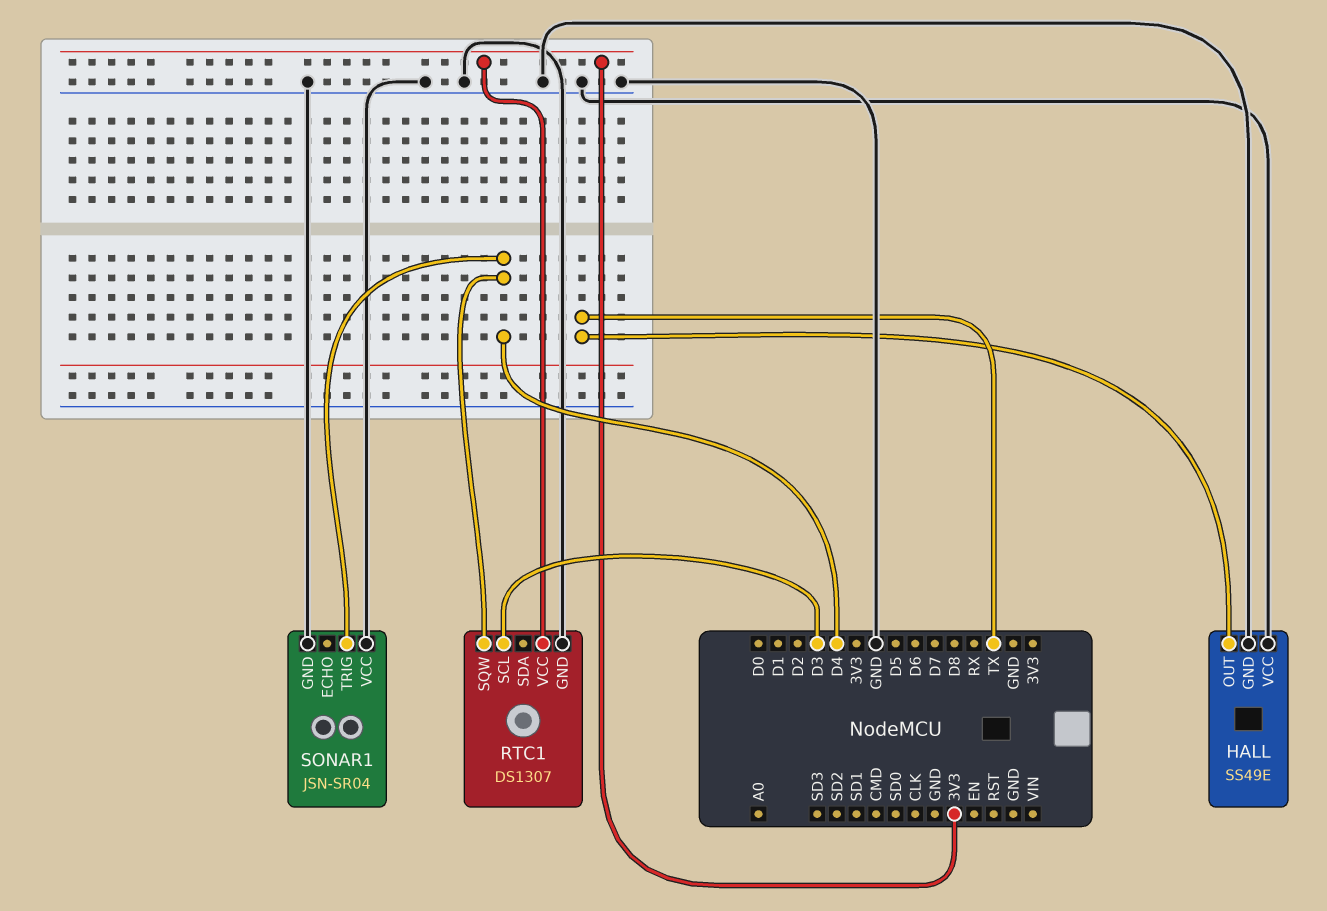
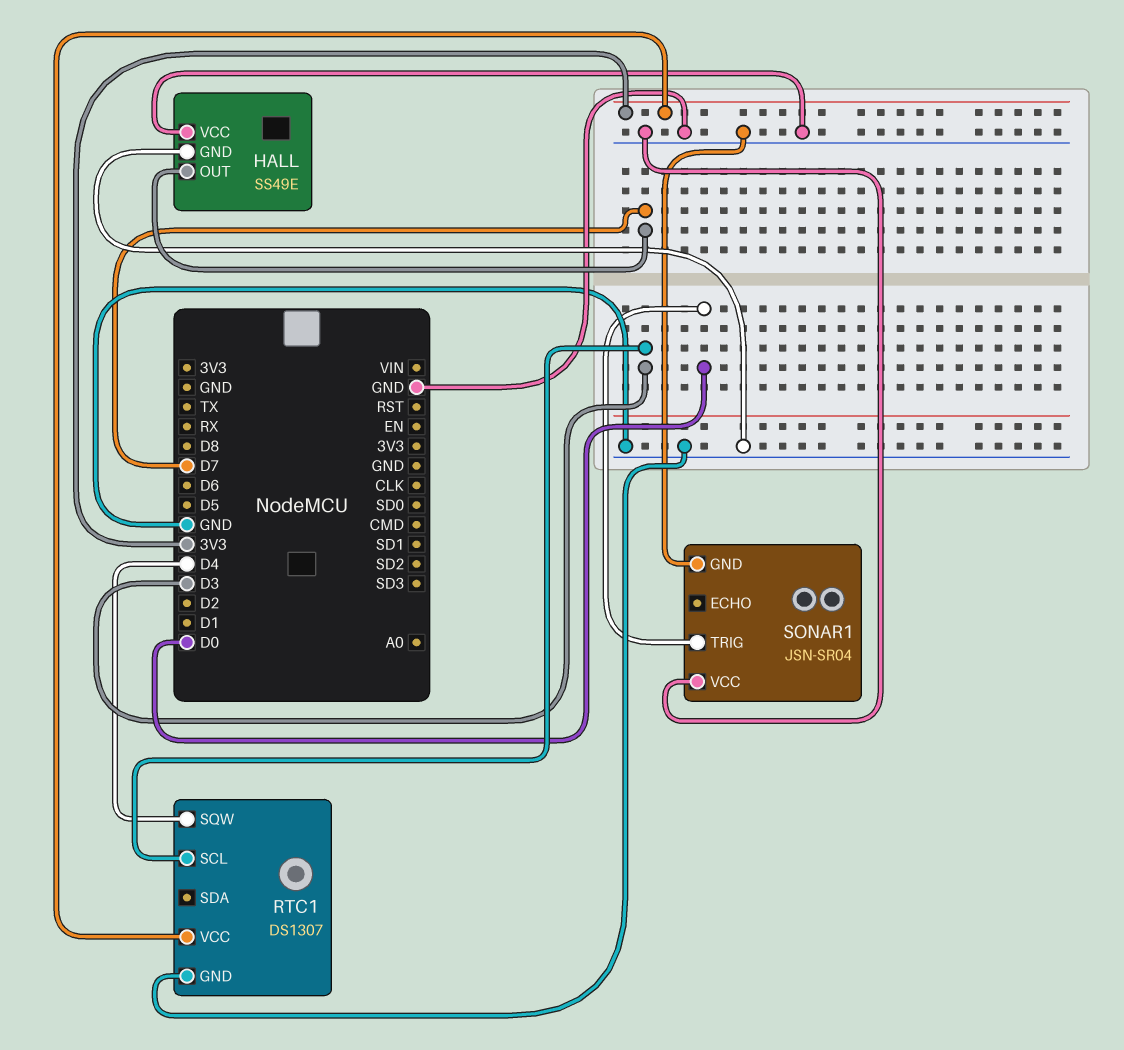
HALL pin OUT: TX -> D7
SONAR1 pin TRIG: D4 -> D0

